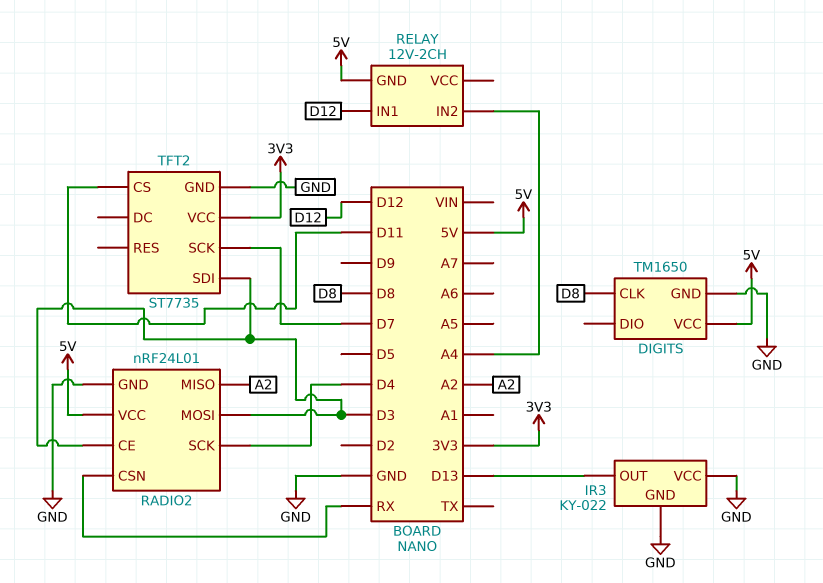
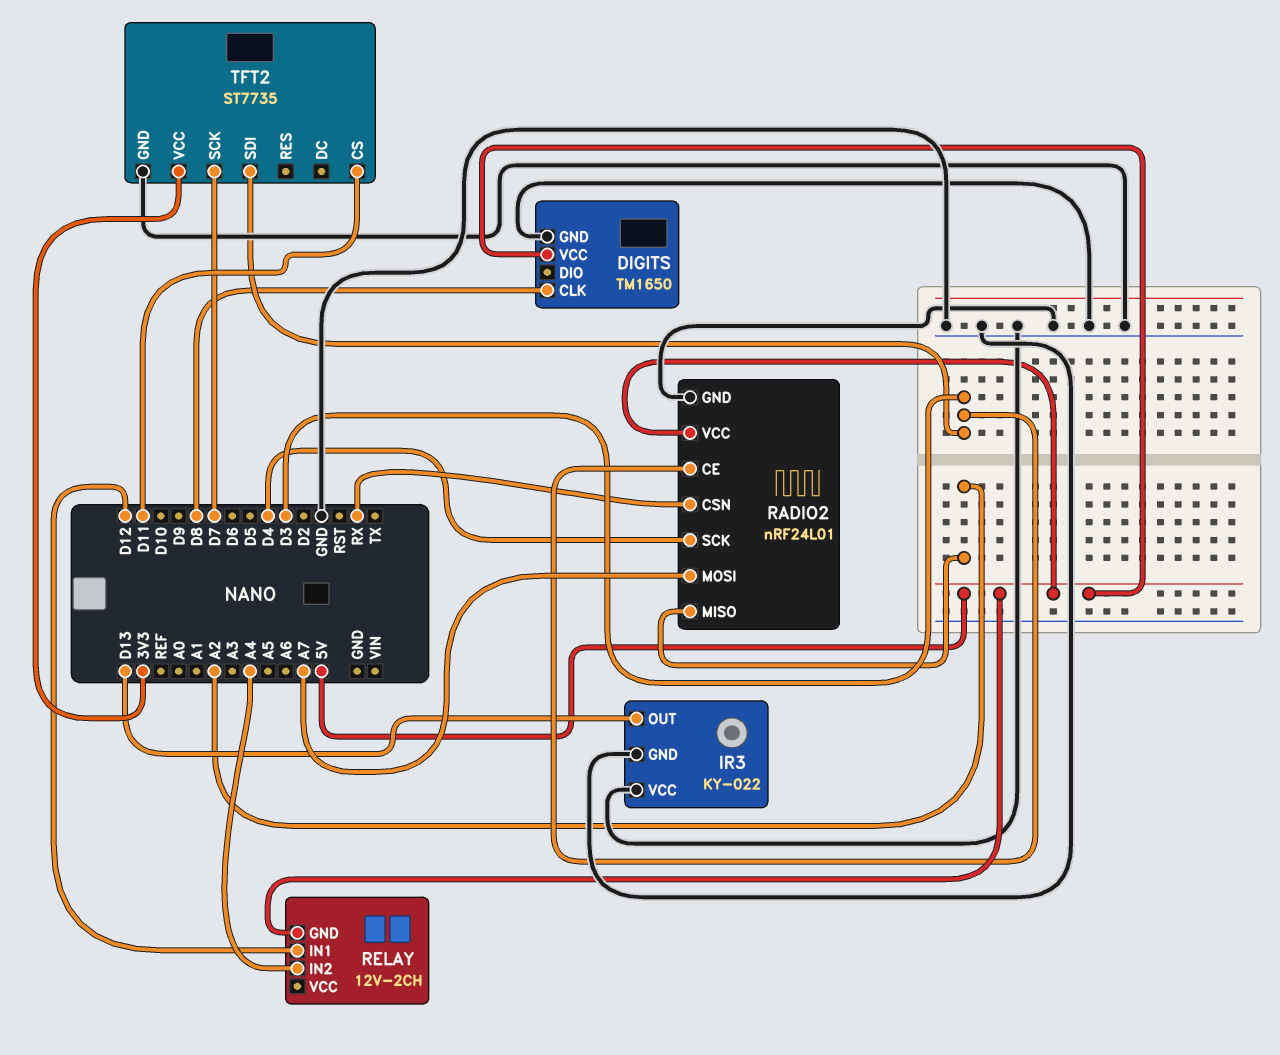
RADIO2 pin MOSI: D3 -> A7

